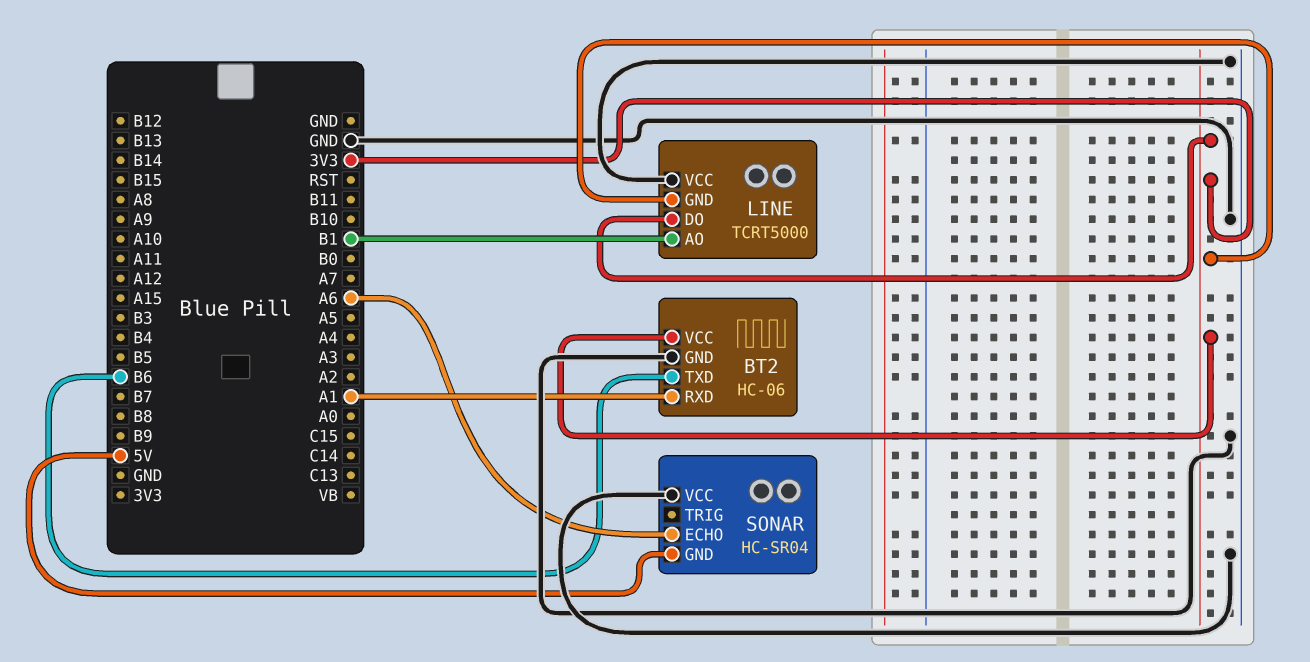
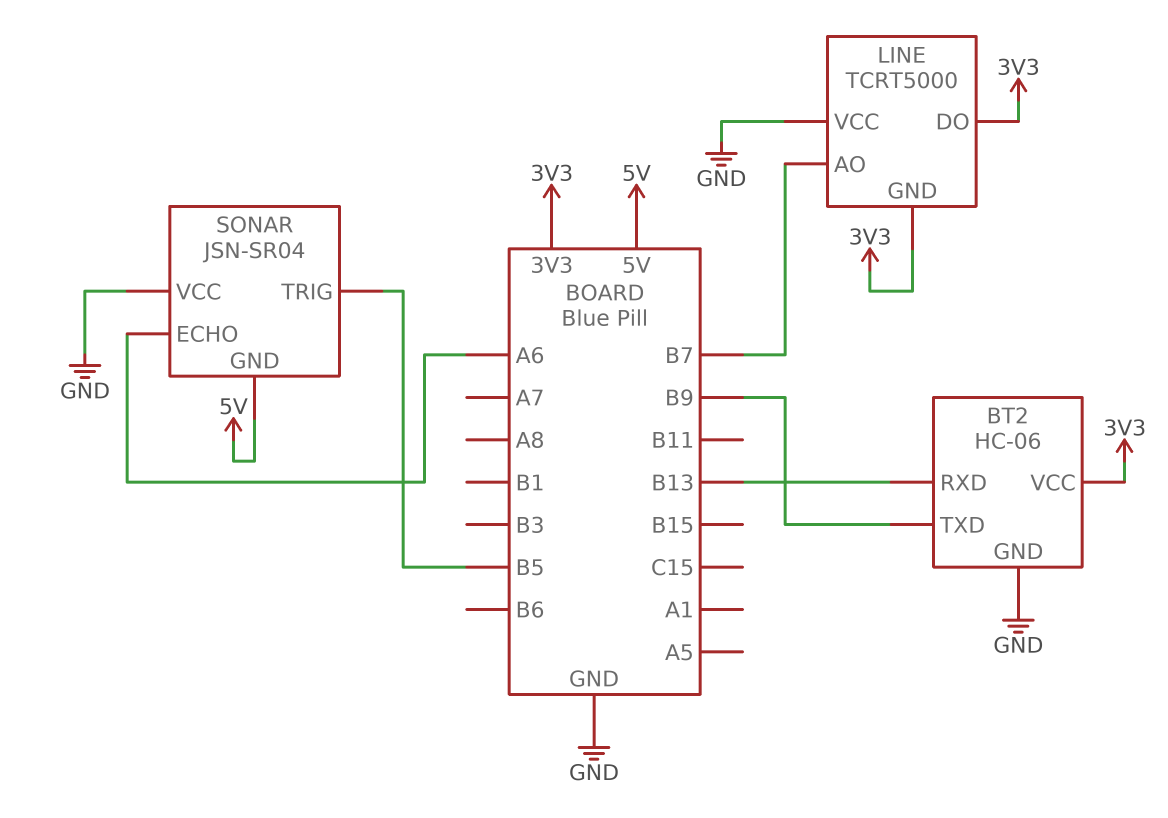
BT2 pin RXD: A1 -> B13
BT2 pin TXD: B6 -> B9
LINE pin AO: B1 -> B7
SONAR: HC-SR04 -> JSN-SR04
SONAR pin TRIG: none -> B5

